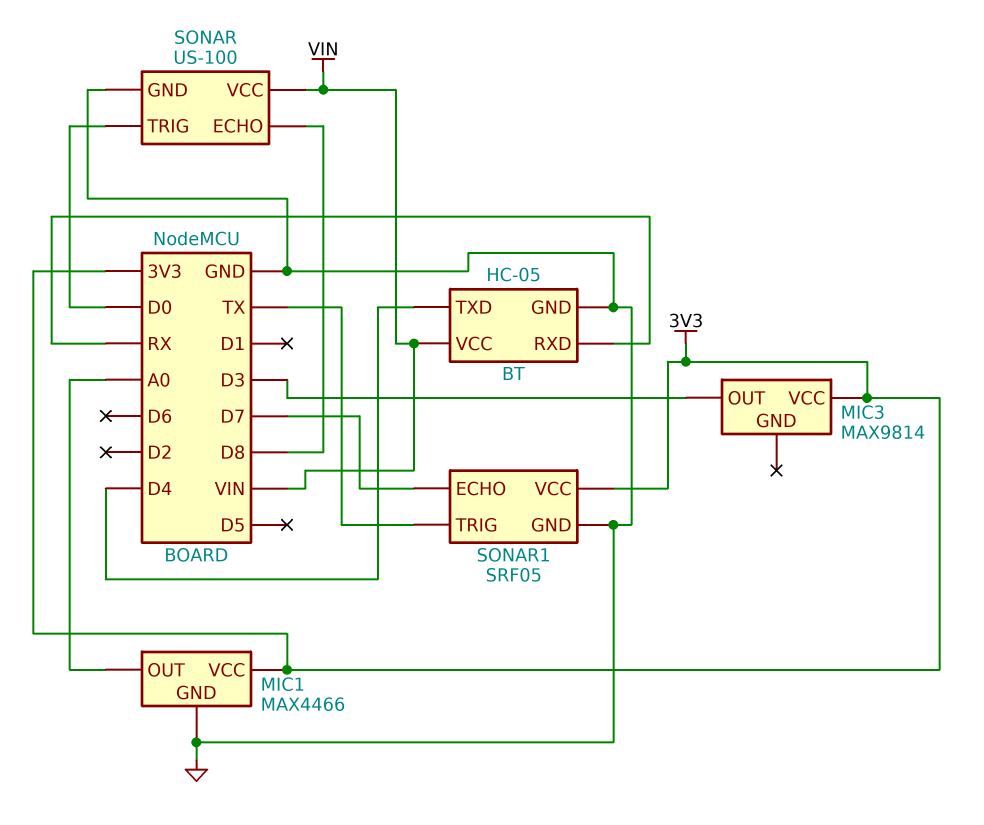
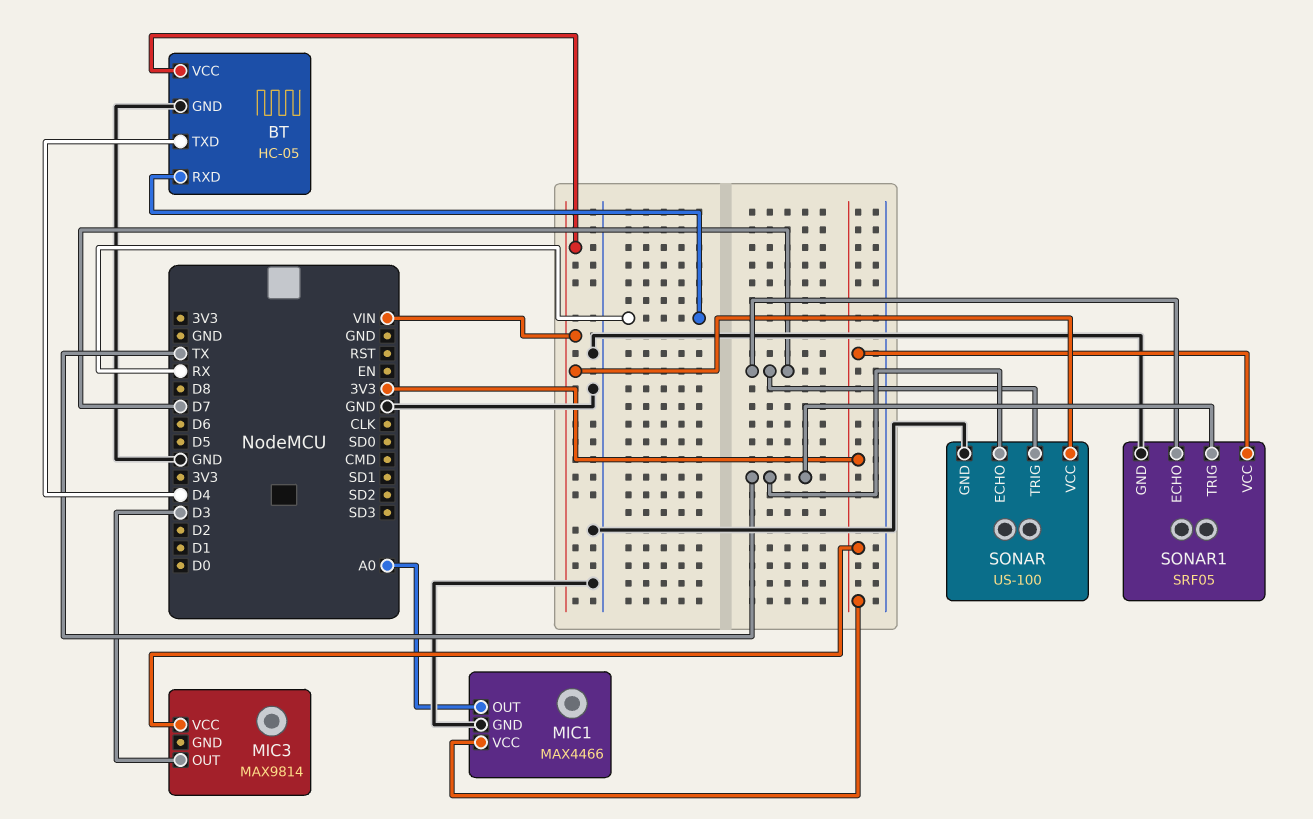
SONAR pin ECHO: D8 -> TX
SONAR pin TRIG: D0 -> D7

